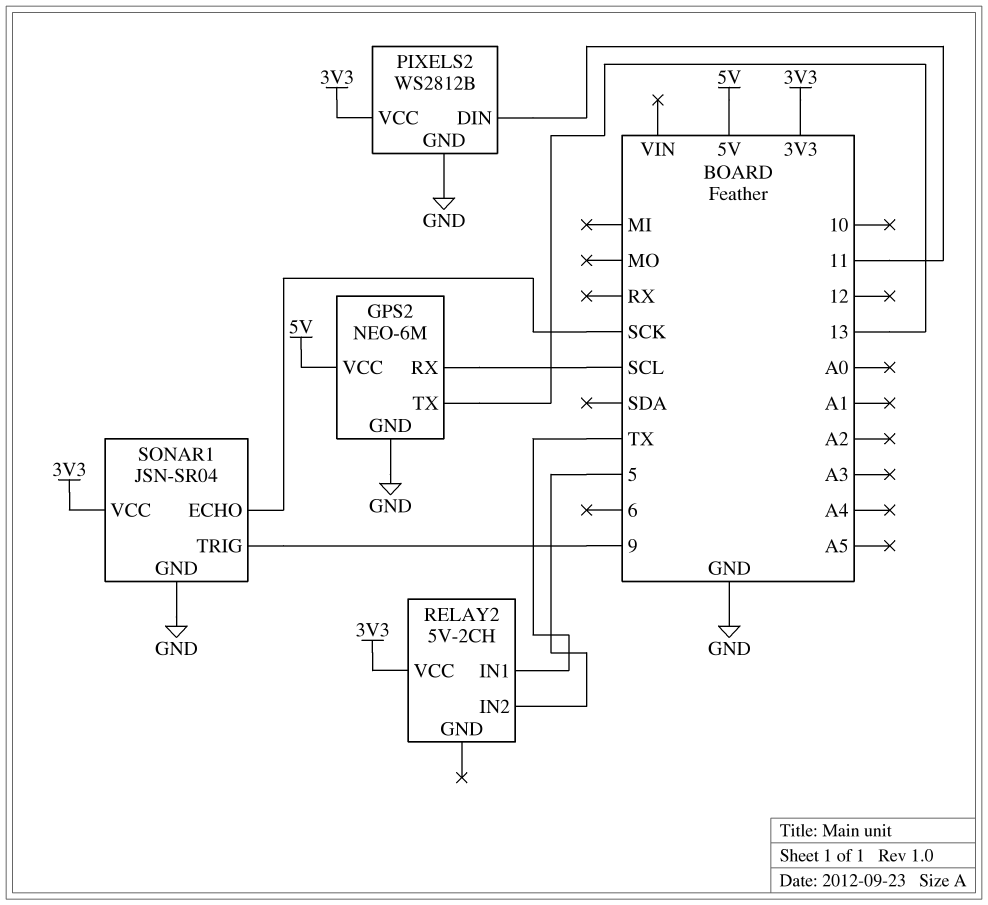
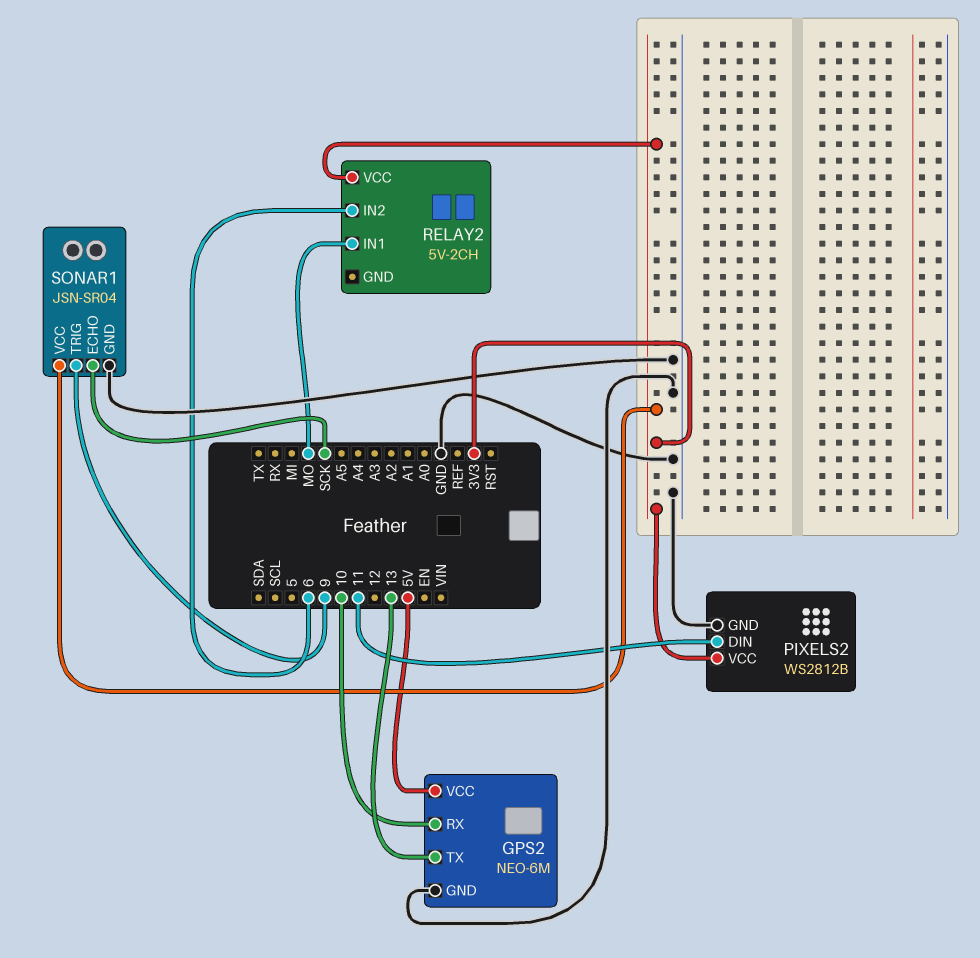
GPS2 pin RX: SCL -> 10
RELAY2 pin IN1: TX -> MO
RELAY2 pin IN2: 5 -> 6

